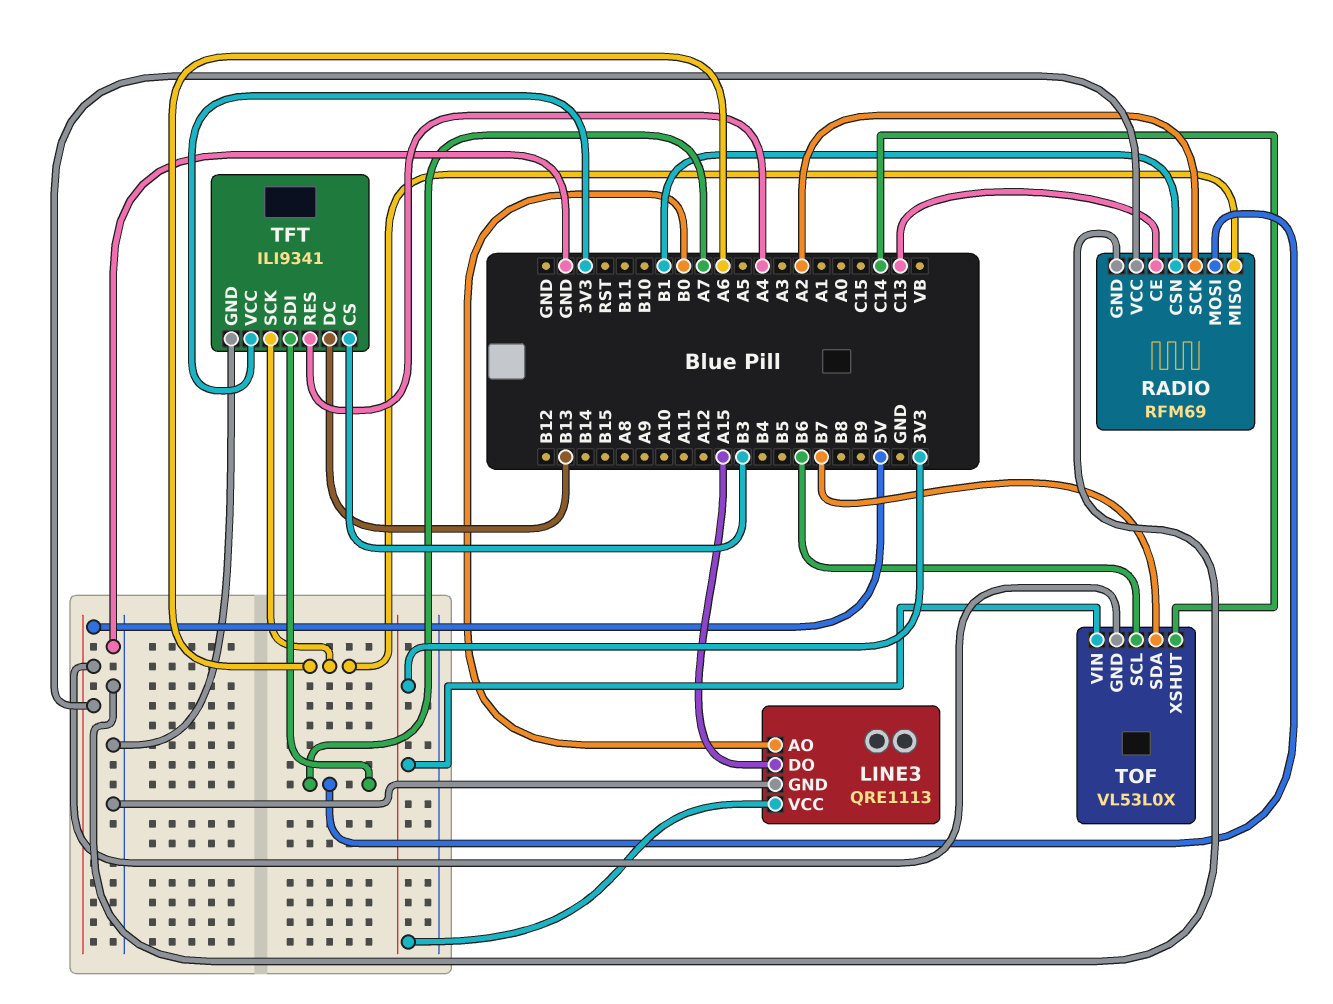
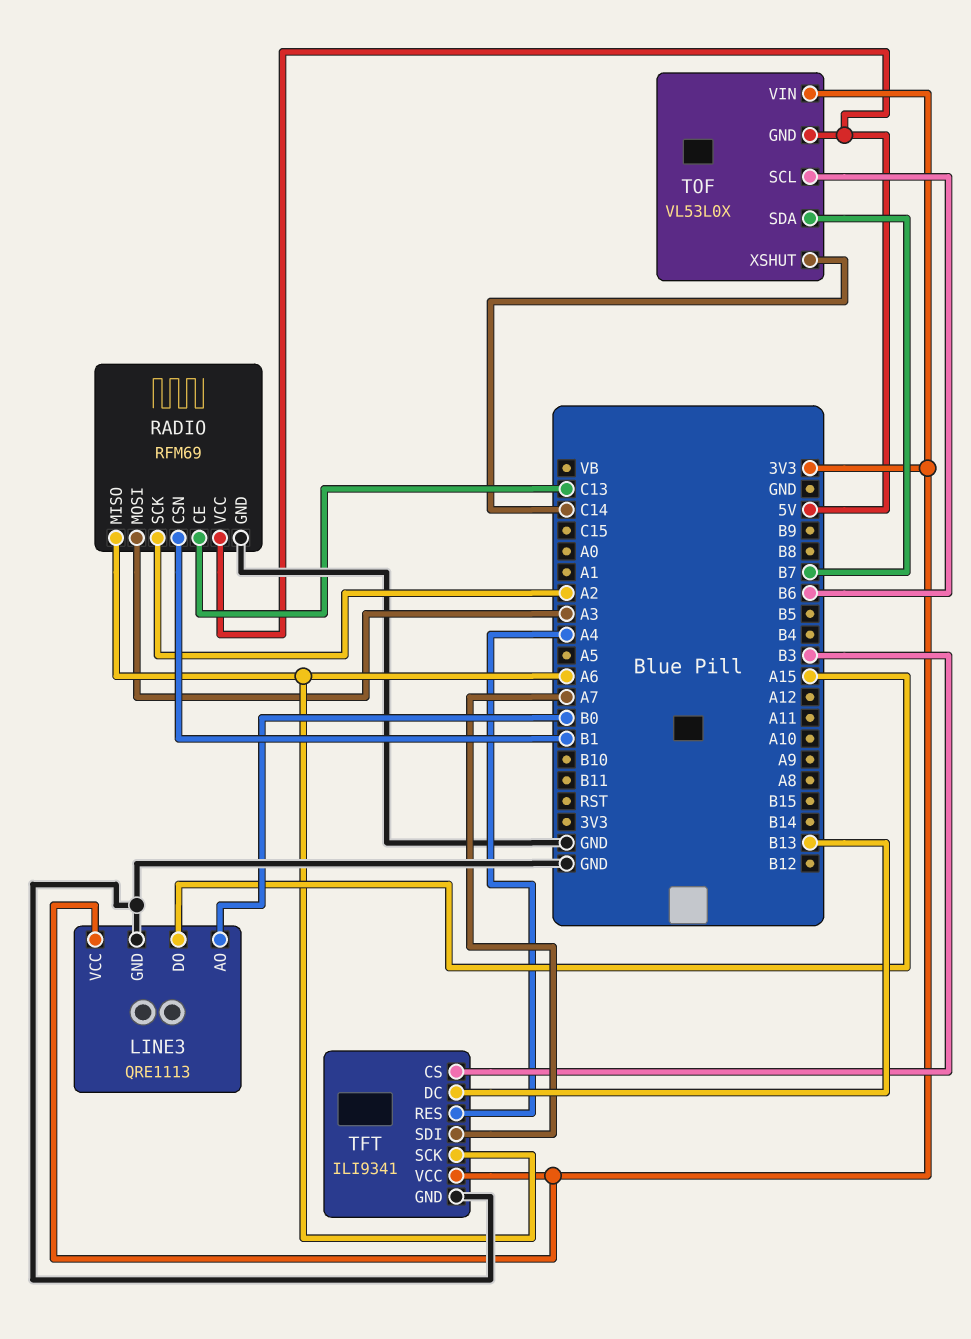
RADIO pin MOSI: A7 -> A3

